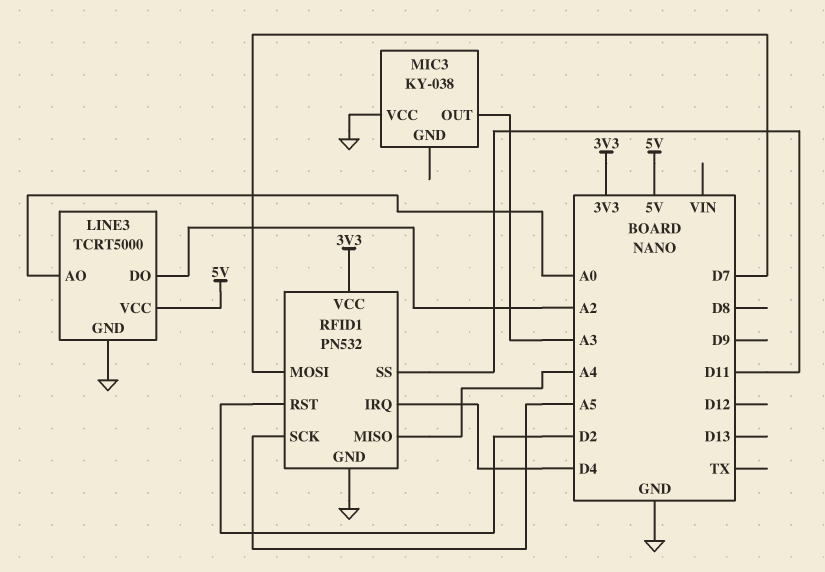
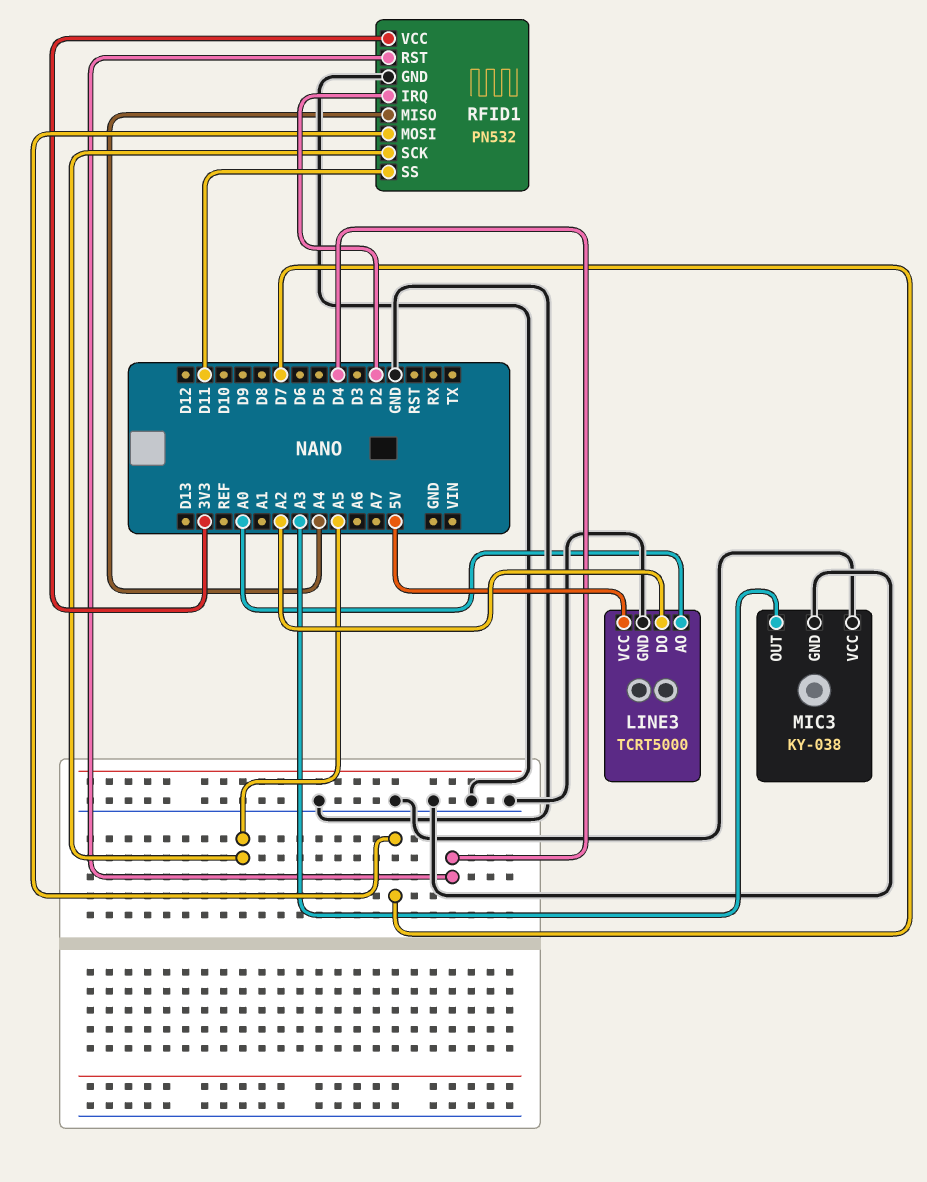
MIC3 pin GND: none -> GND
RFID1 pin IRQ: D4 -> D2
RFID1 pin RST: D2 -> D4

